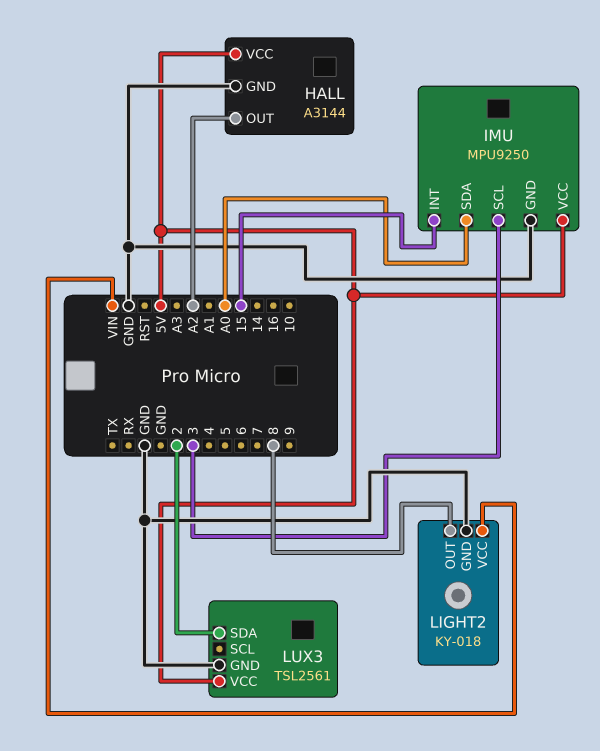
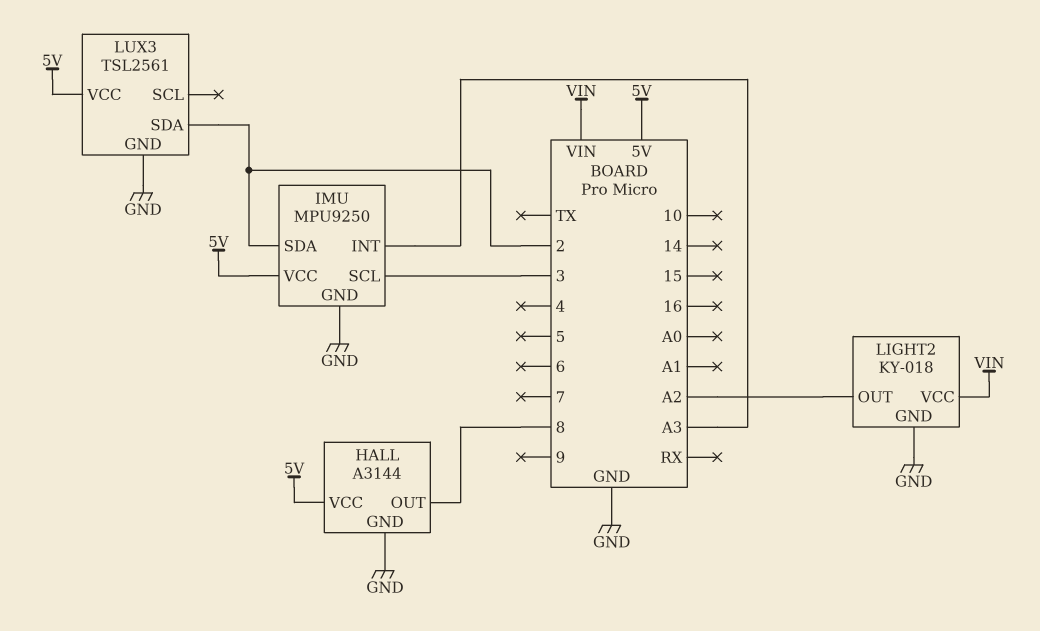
HALL pin OUT: A2 -> 8
IMU pin INT: 15 -> A3
IMU pin SDA: A0 -> 2
LIGHT2 pin OUT: 8 -> A2

